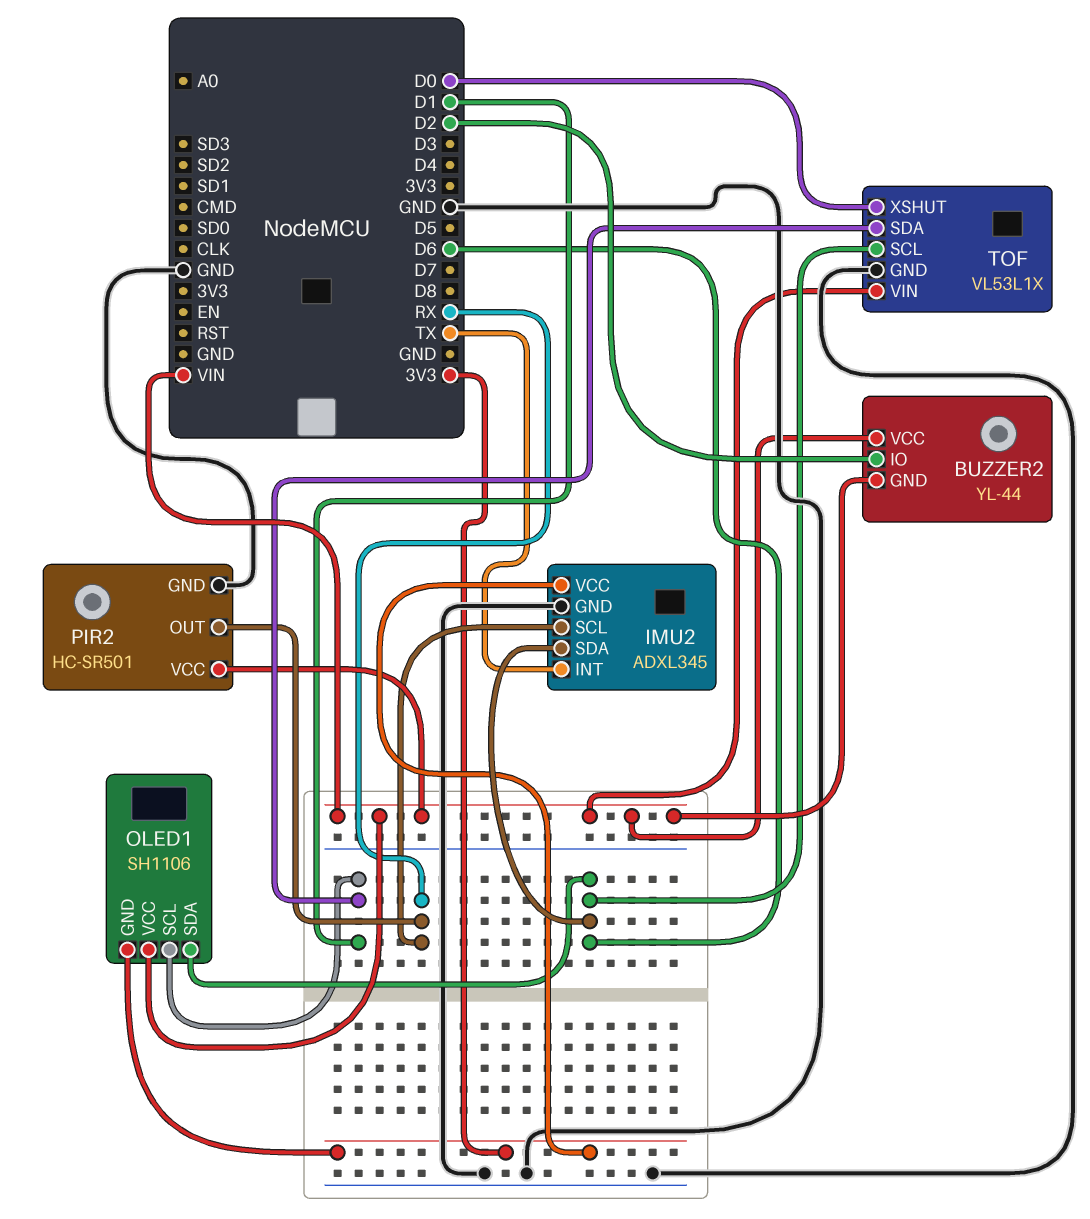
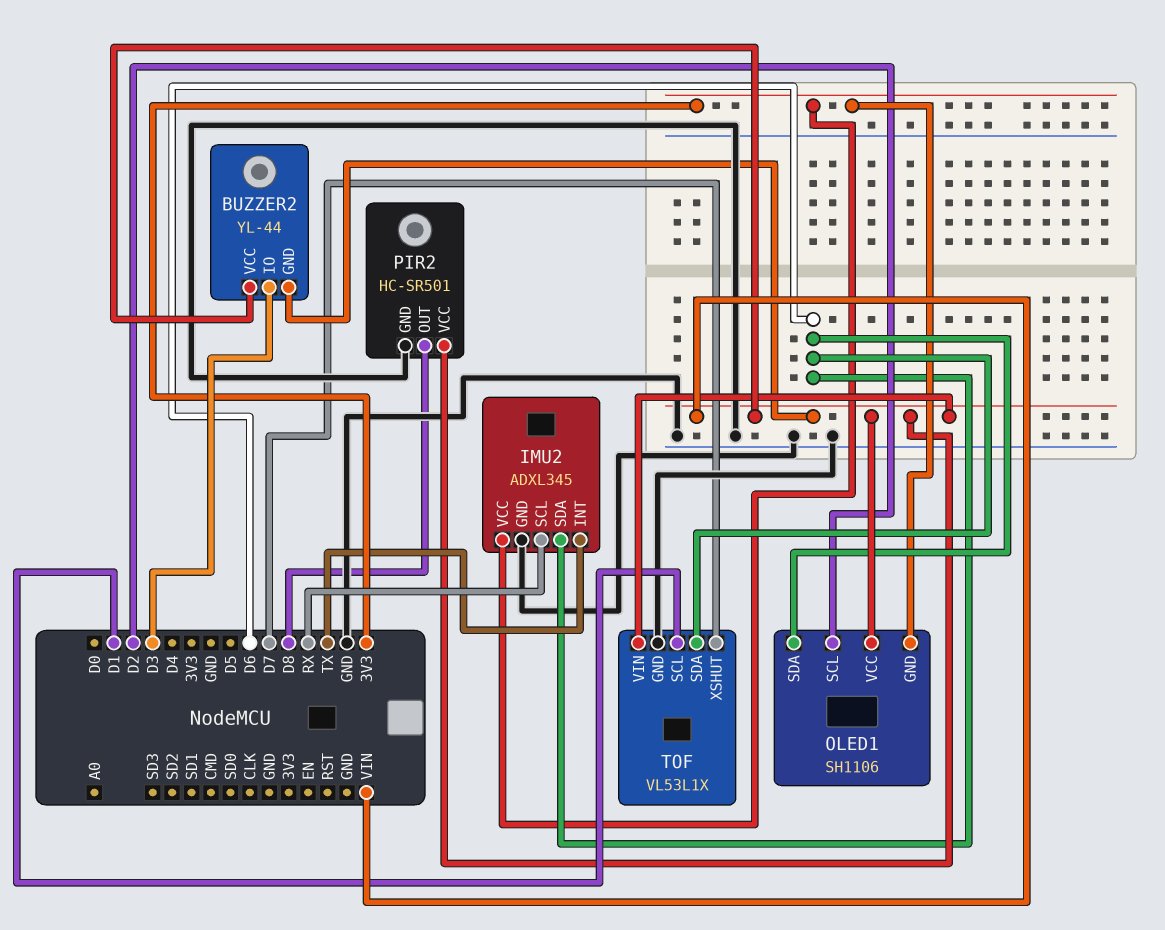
BUZZER2 pin IO: D2 -> D3
OLED1 pin SCL: D1 -> D2
PIR2 pin OUT: RX -> D8
TOF pin SCL: D6 -> D1
TOF pin SDA: D1 -> D6
TOF pin XSHUT: D0 -> D7

